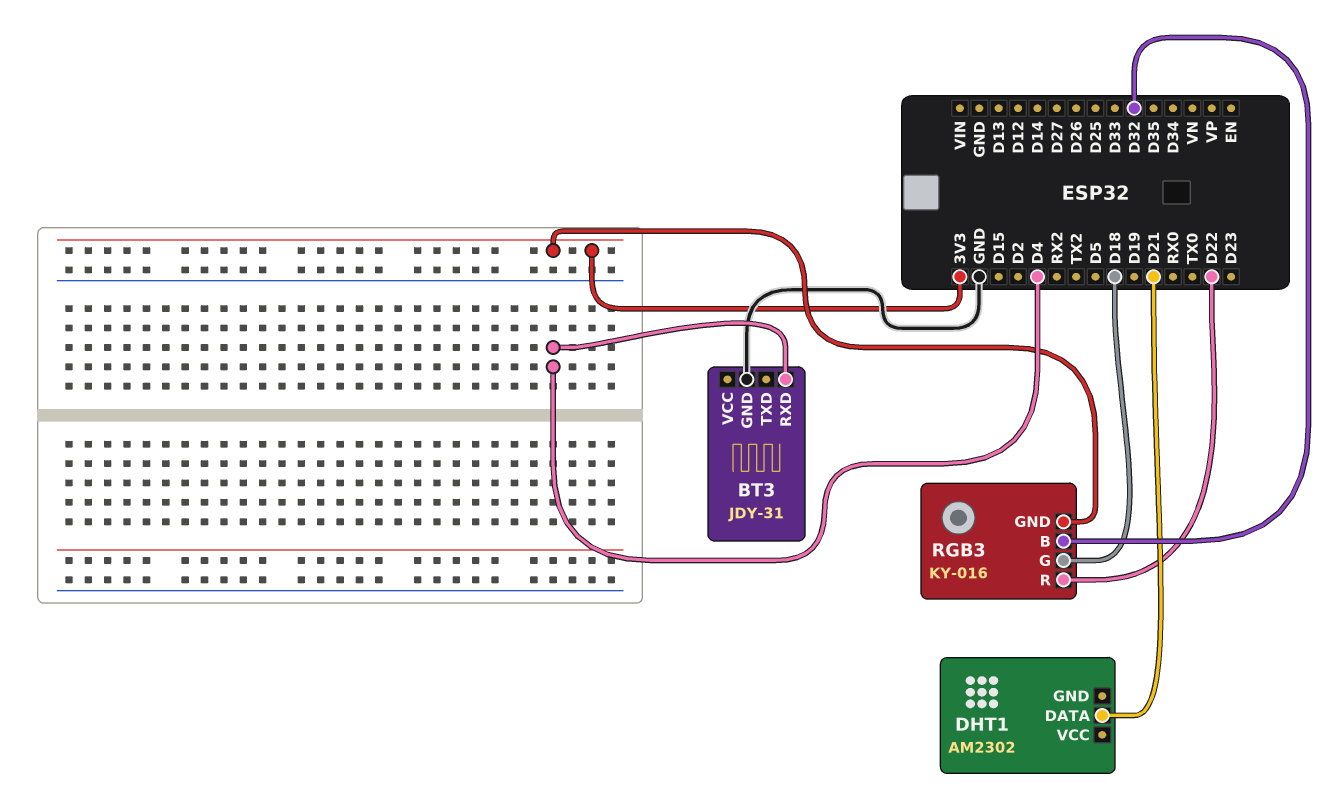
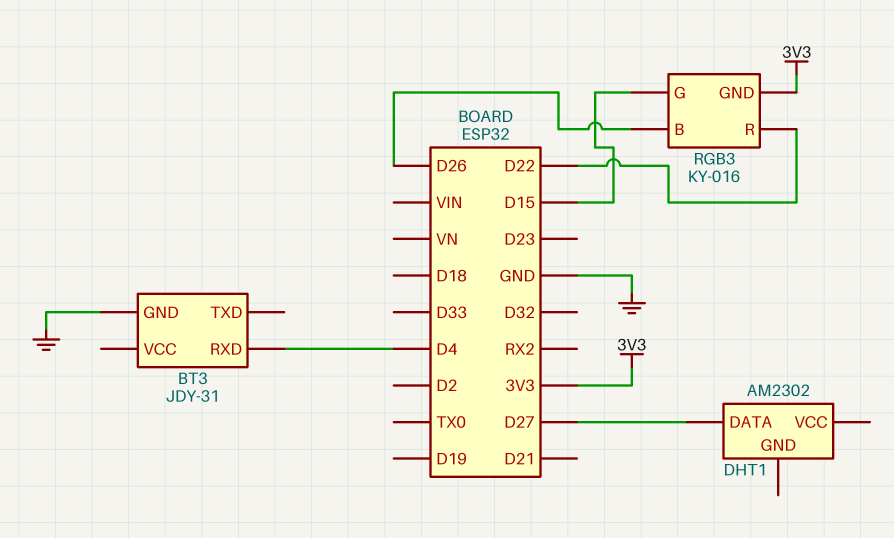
DHT1 pin DATA: D21 -> D27
RGB3 pin B: D32 -> D26
RGB3 pin G: D18 -> D15

